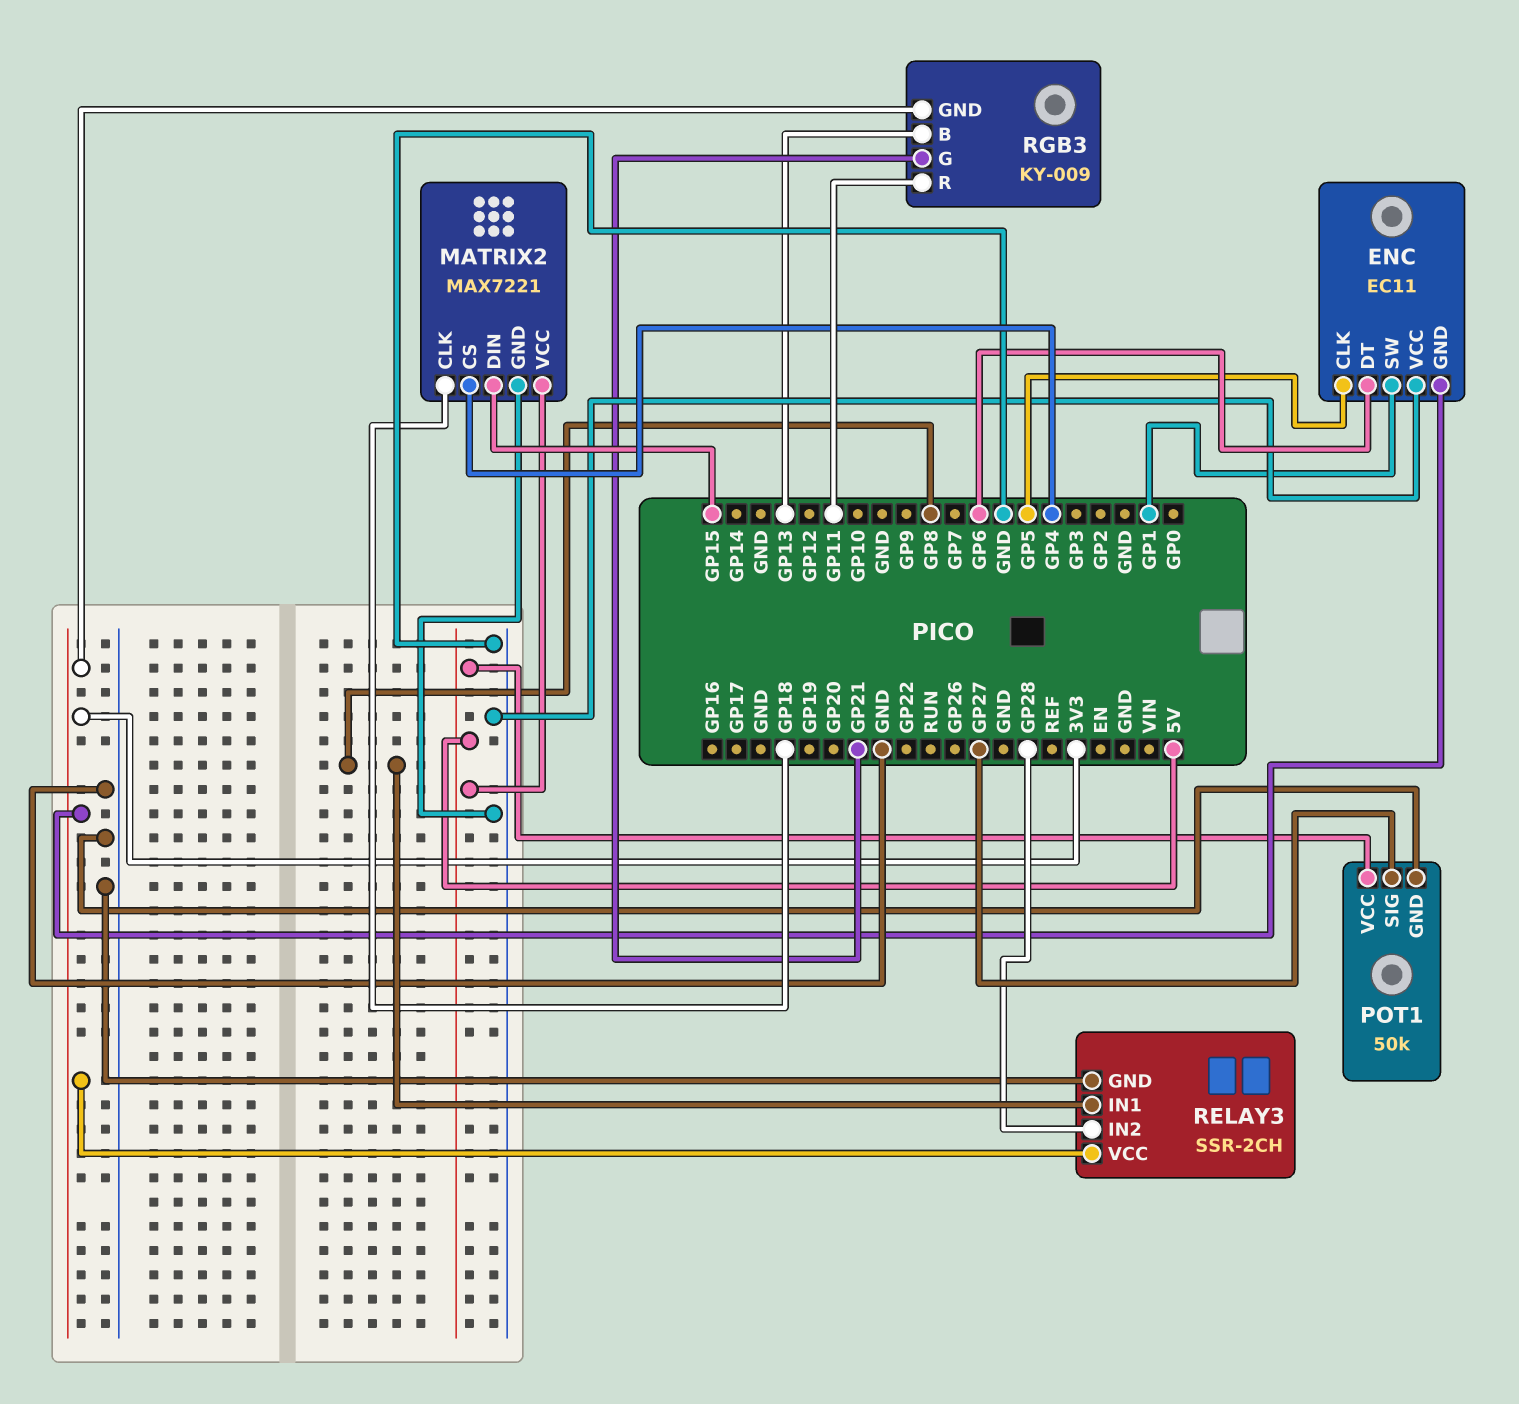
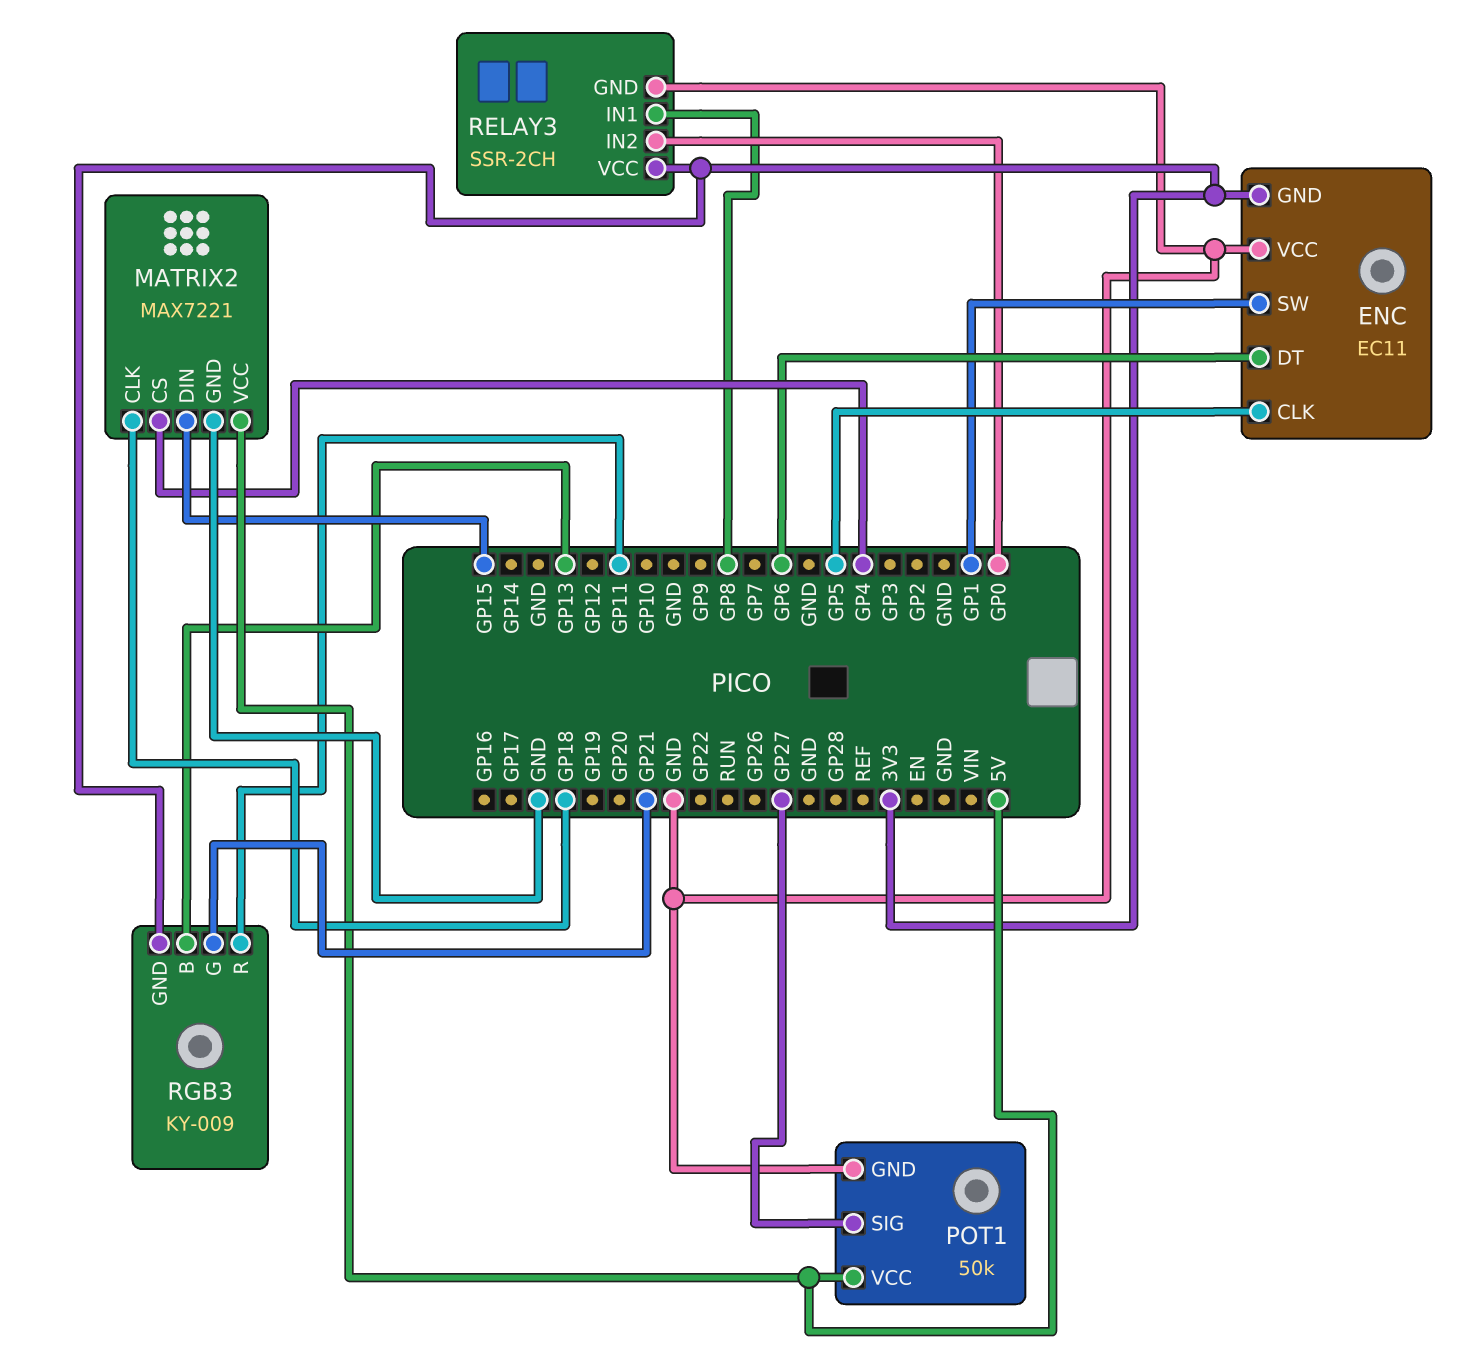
RELAY3 pin IN2: GP28 -> GP0

